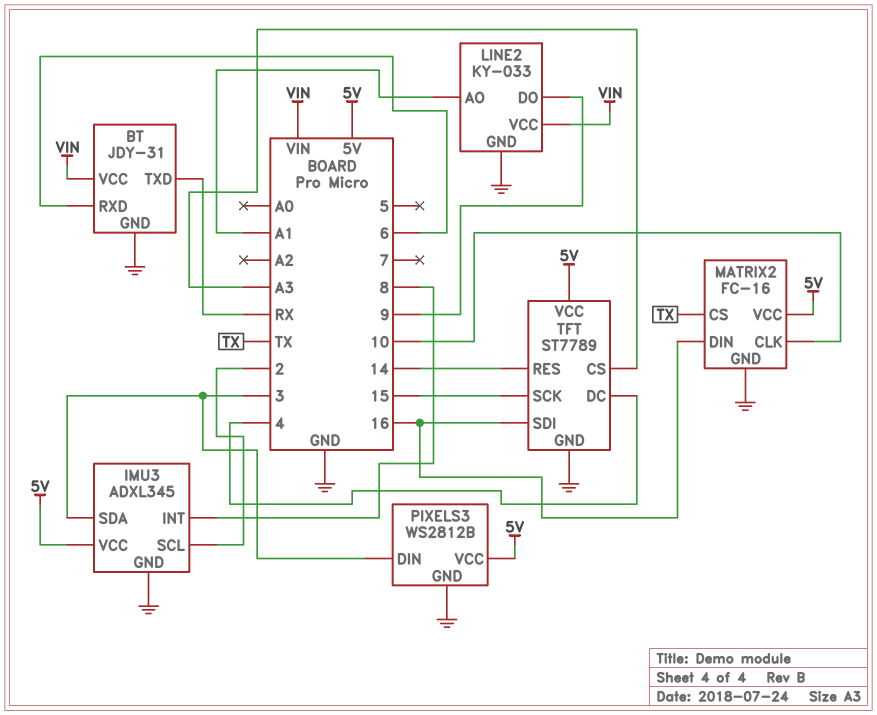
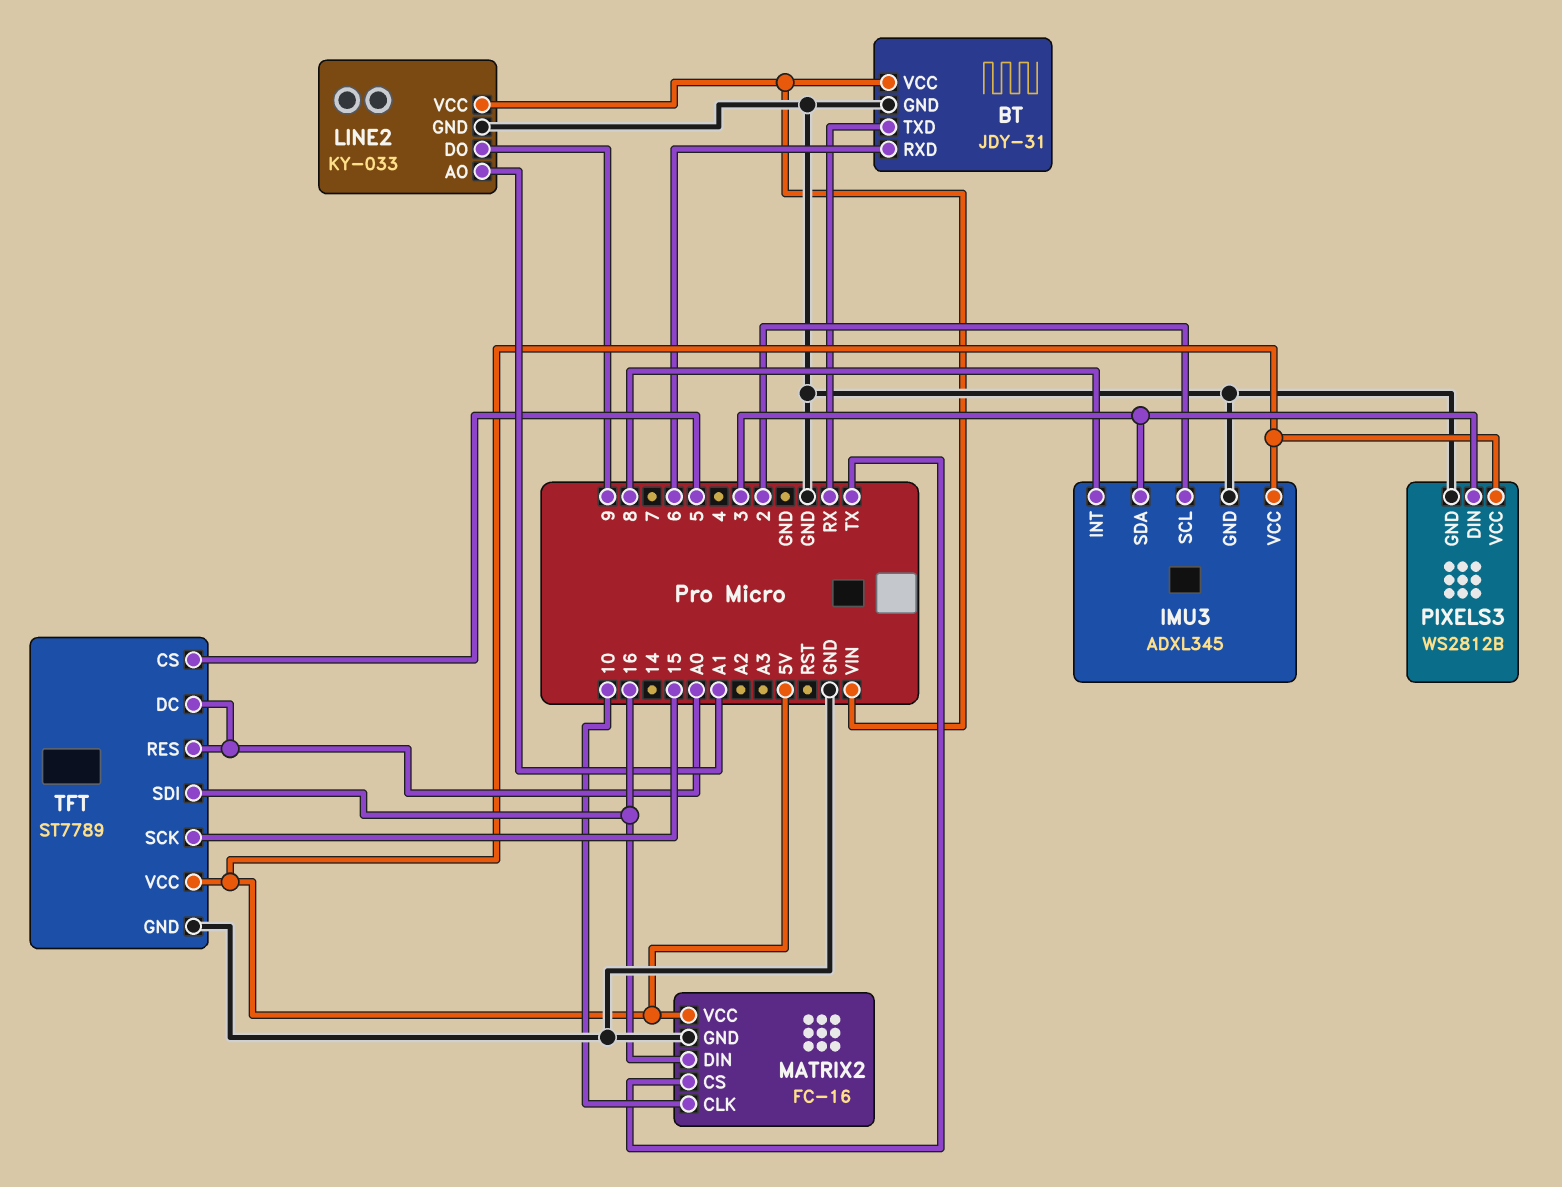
TFT pin CS: A3 -> 5
TFT pin DC: 4 -> A0
TFT pin RES: 14 -> A0

